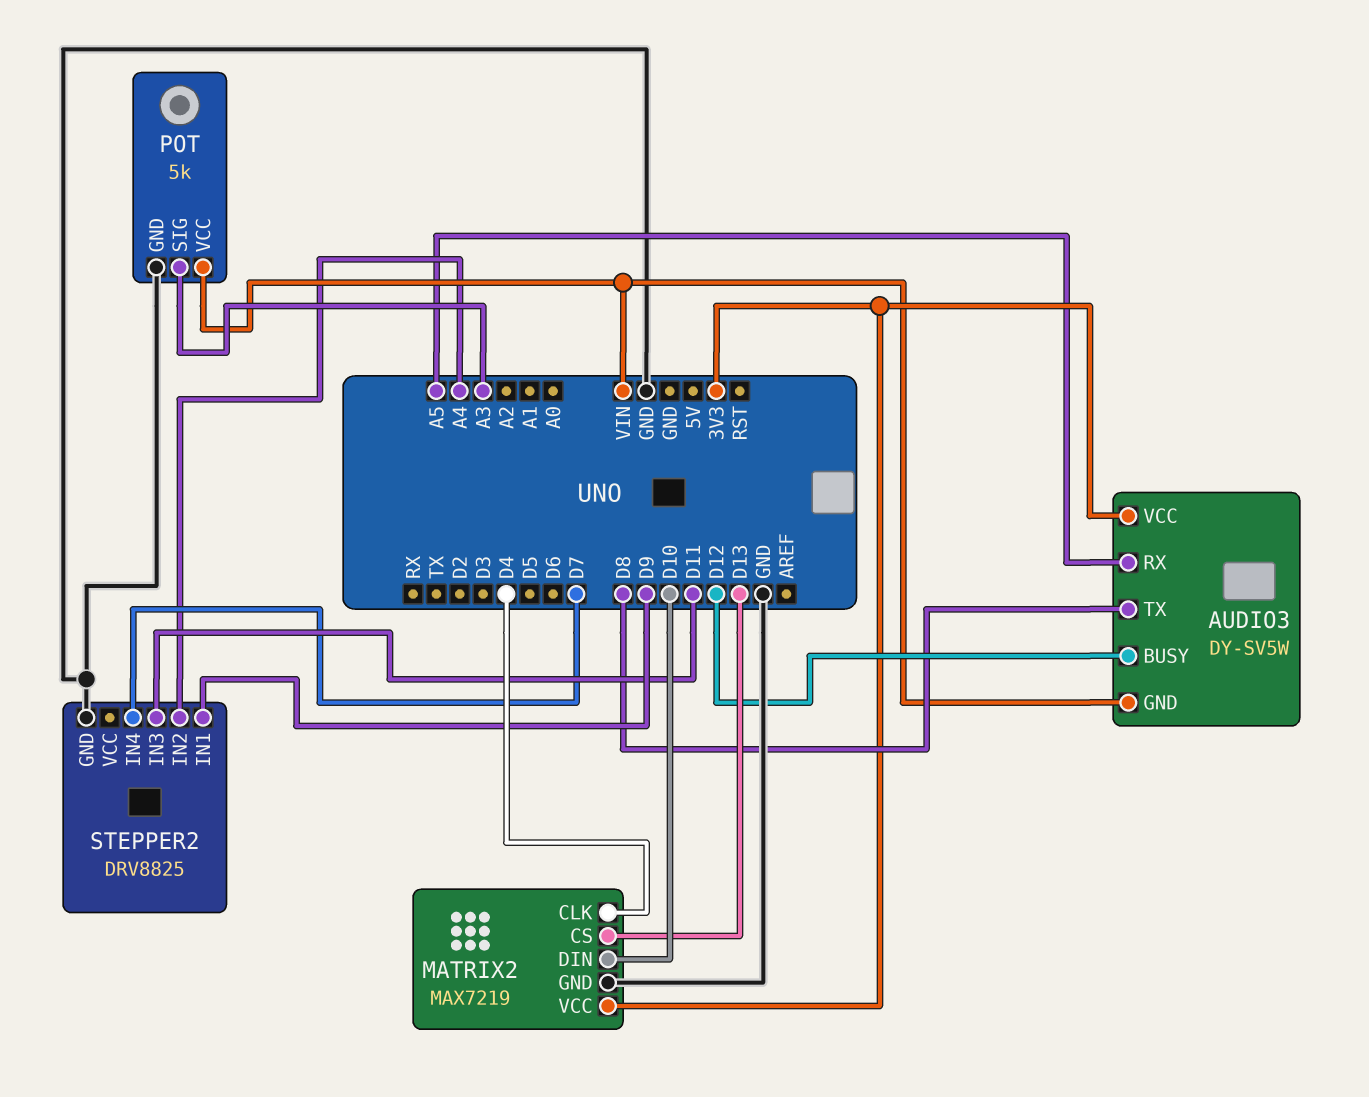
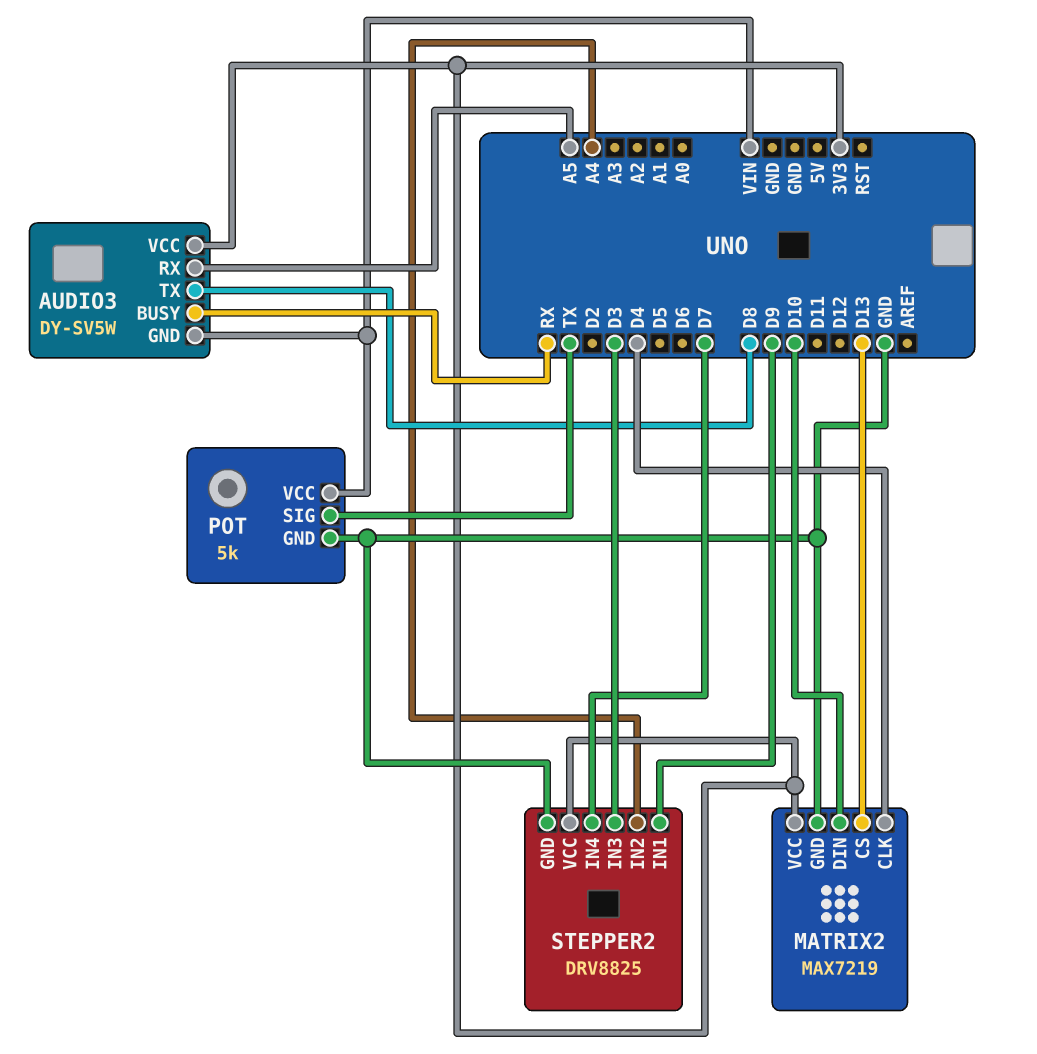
AUDIO3 pin BUSY: D12 -> RX
POT pin SIG: A3 -> TX
STEPPER2 pin IN3: D11 -> D3
STEPPER2 pin VCC: none -> 3V3

